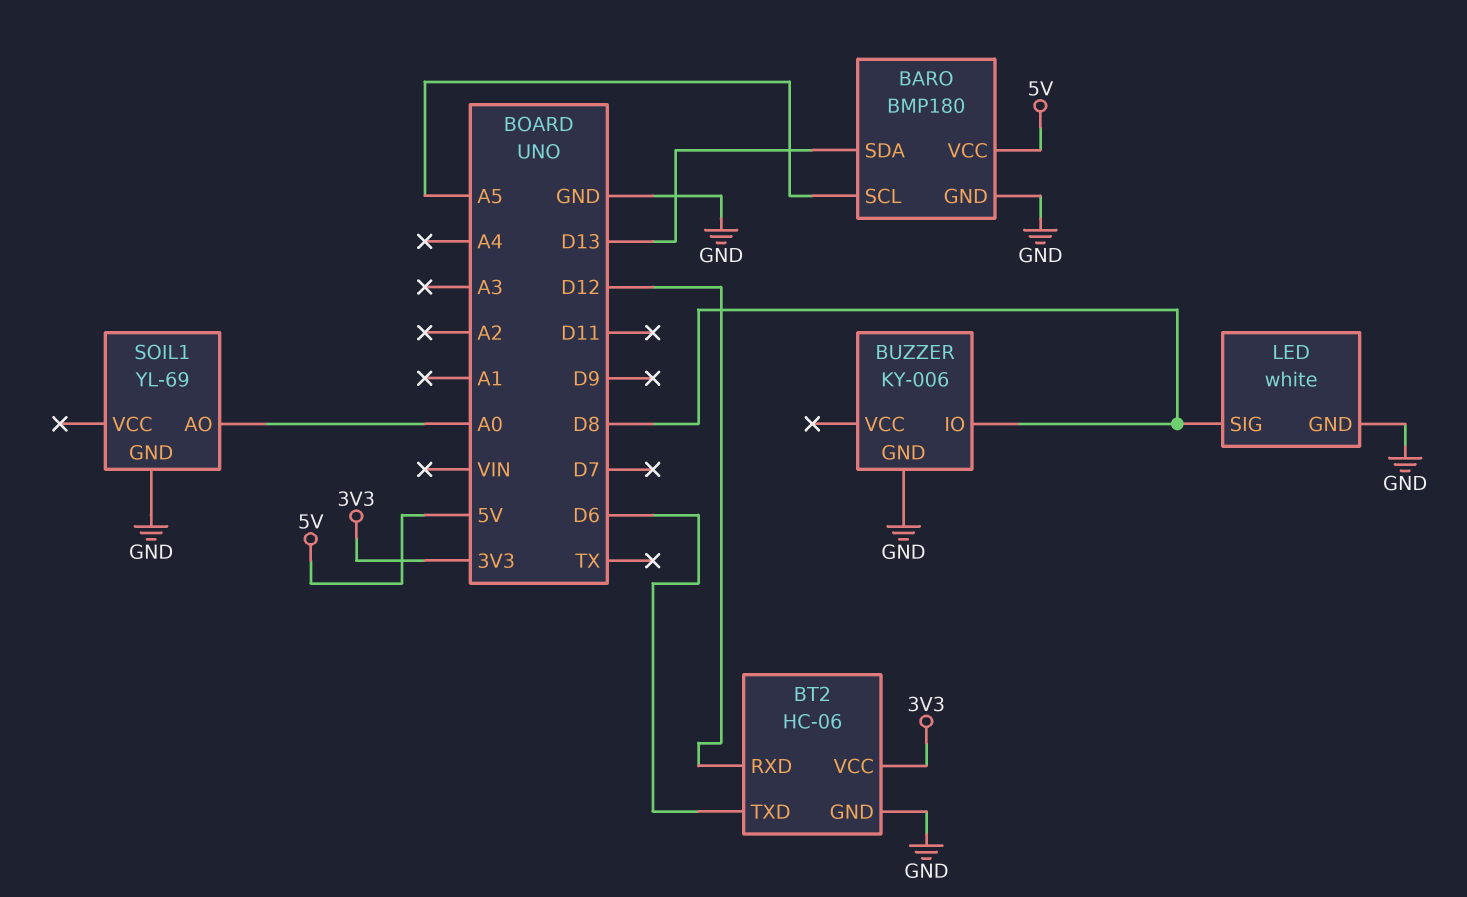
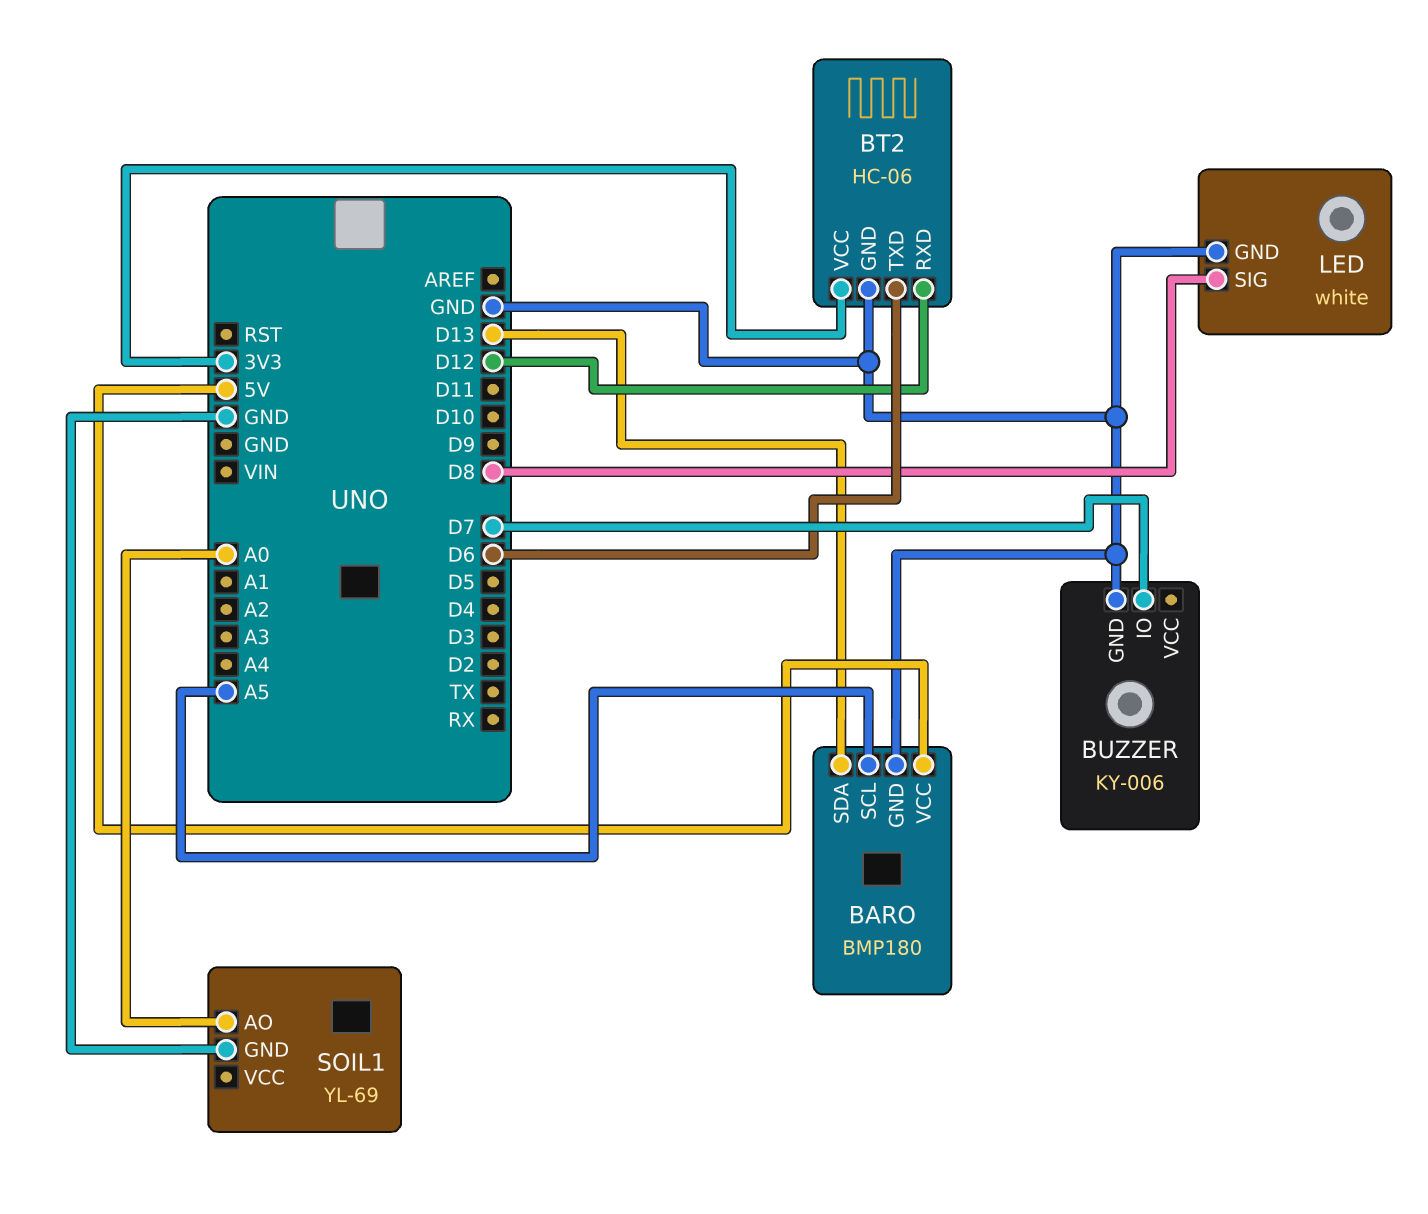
BUZZER pin IO: D8 -> D7

